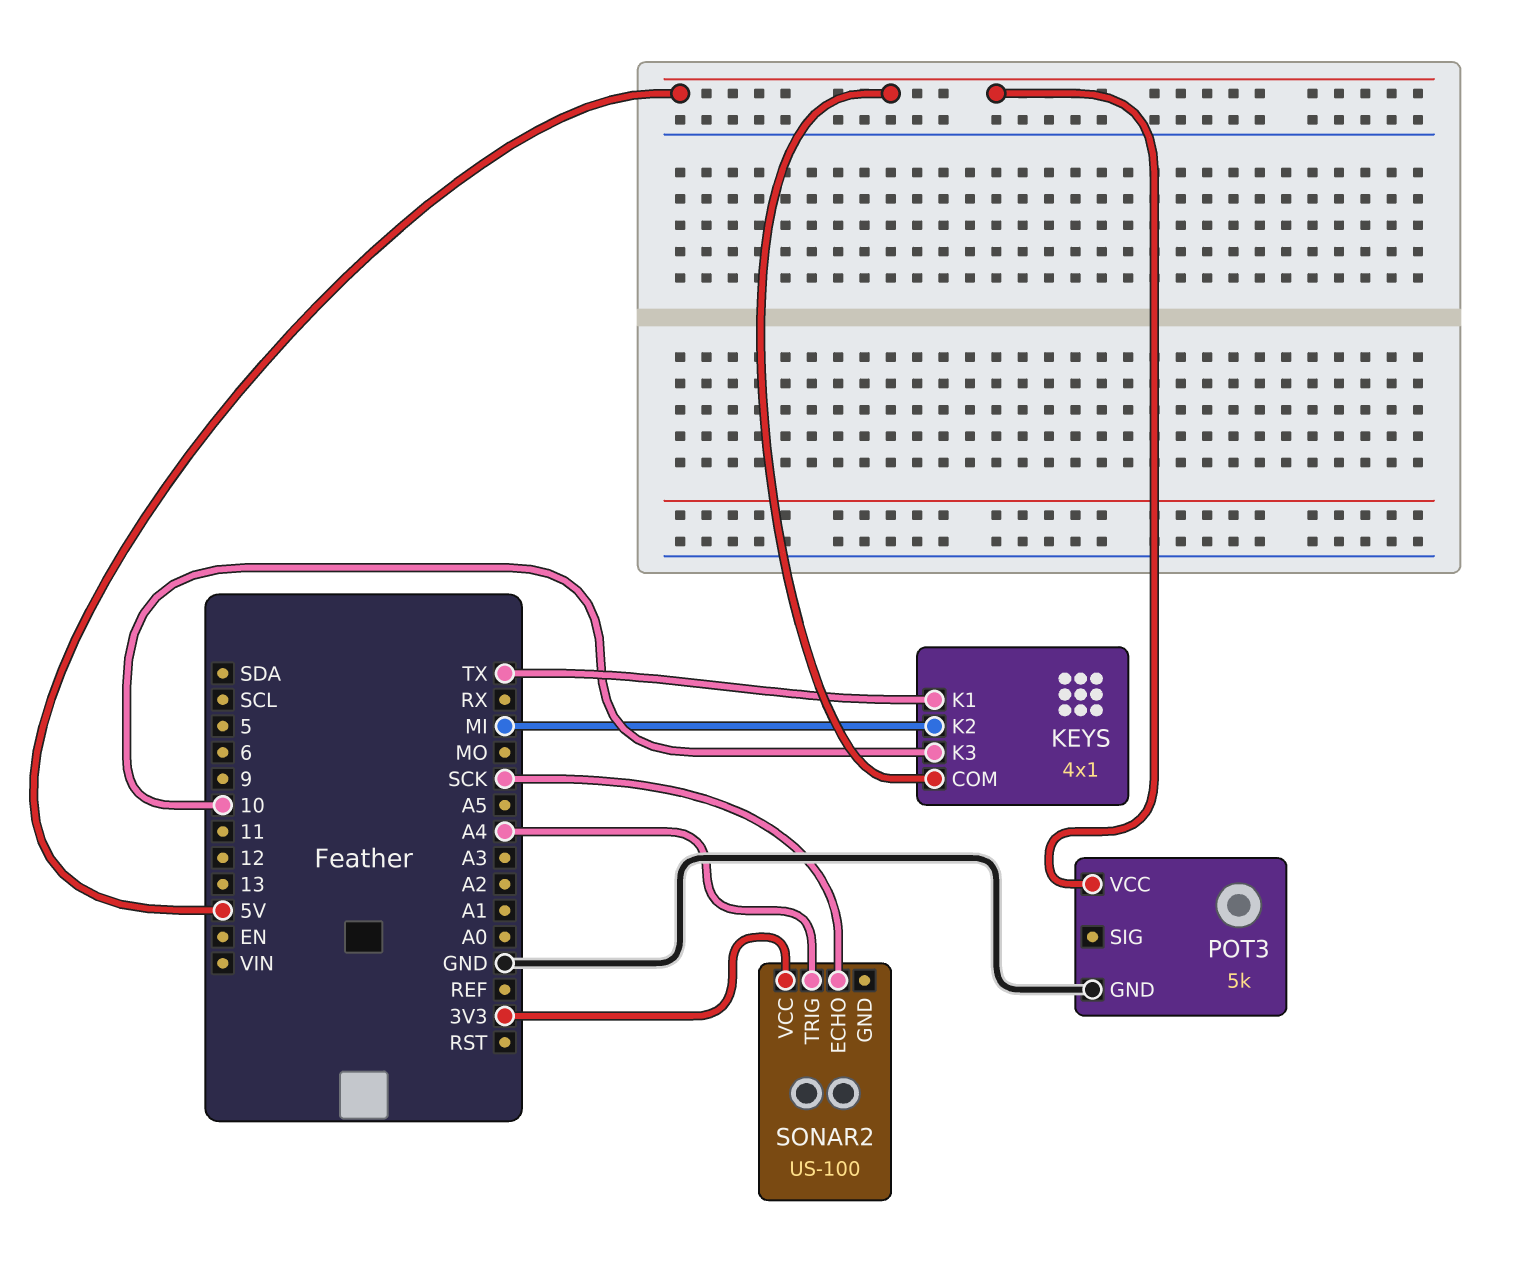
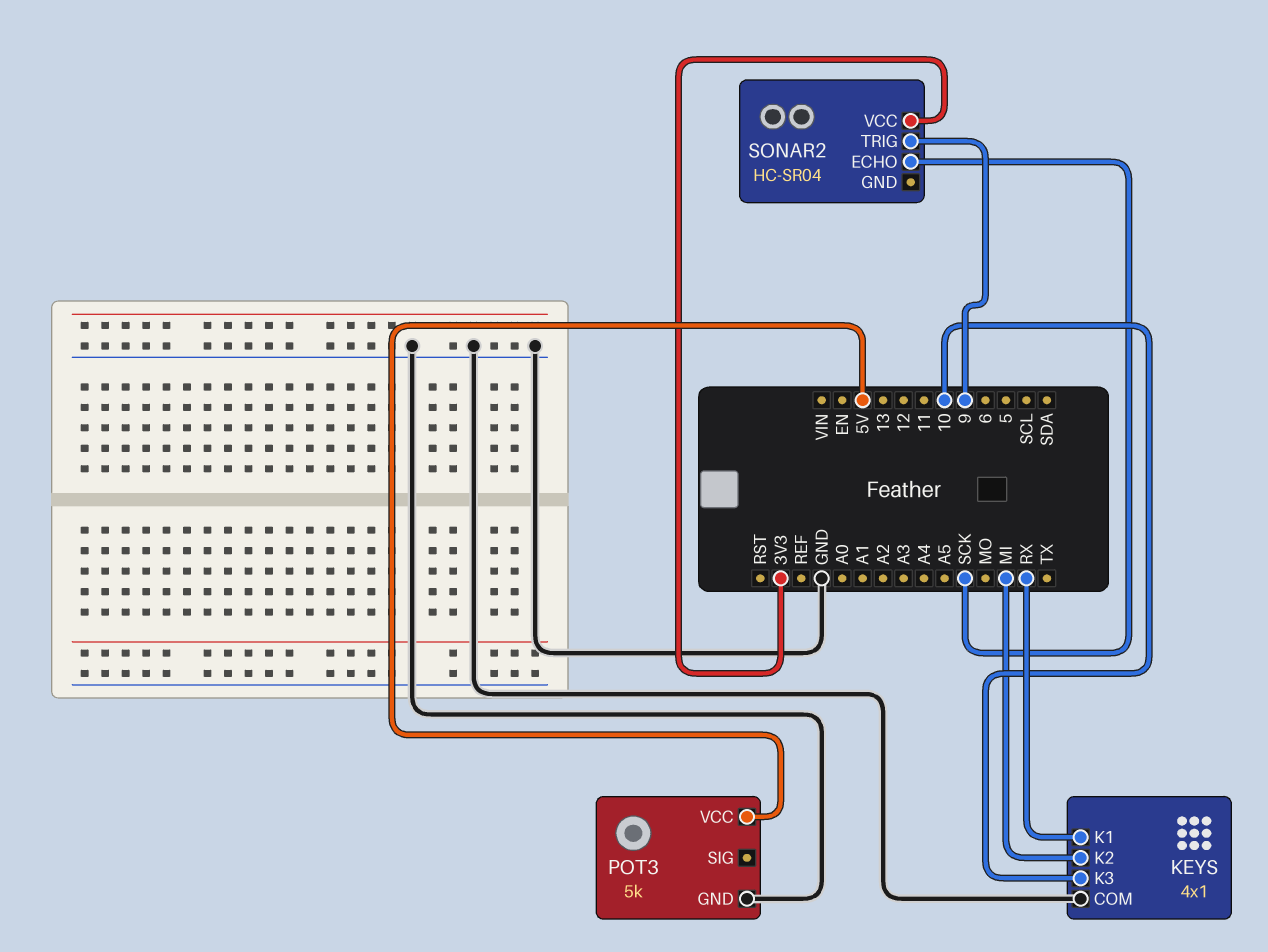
KEYS pin COM: 5V -> GND
KEYS pin K1: TX -> RX
SONAR2: US-100 -> HC-SR04
SONAR2 pin TRIG: A4 -> 9

